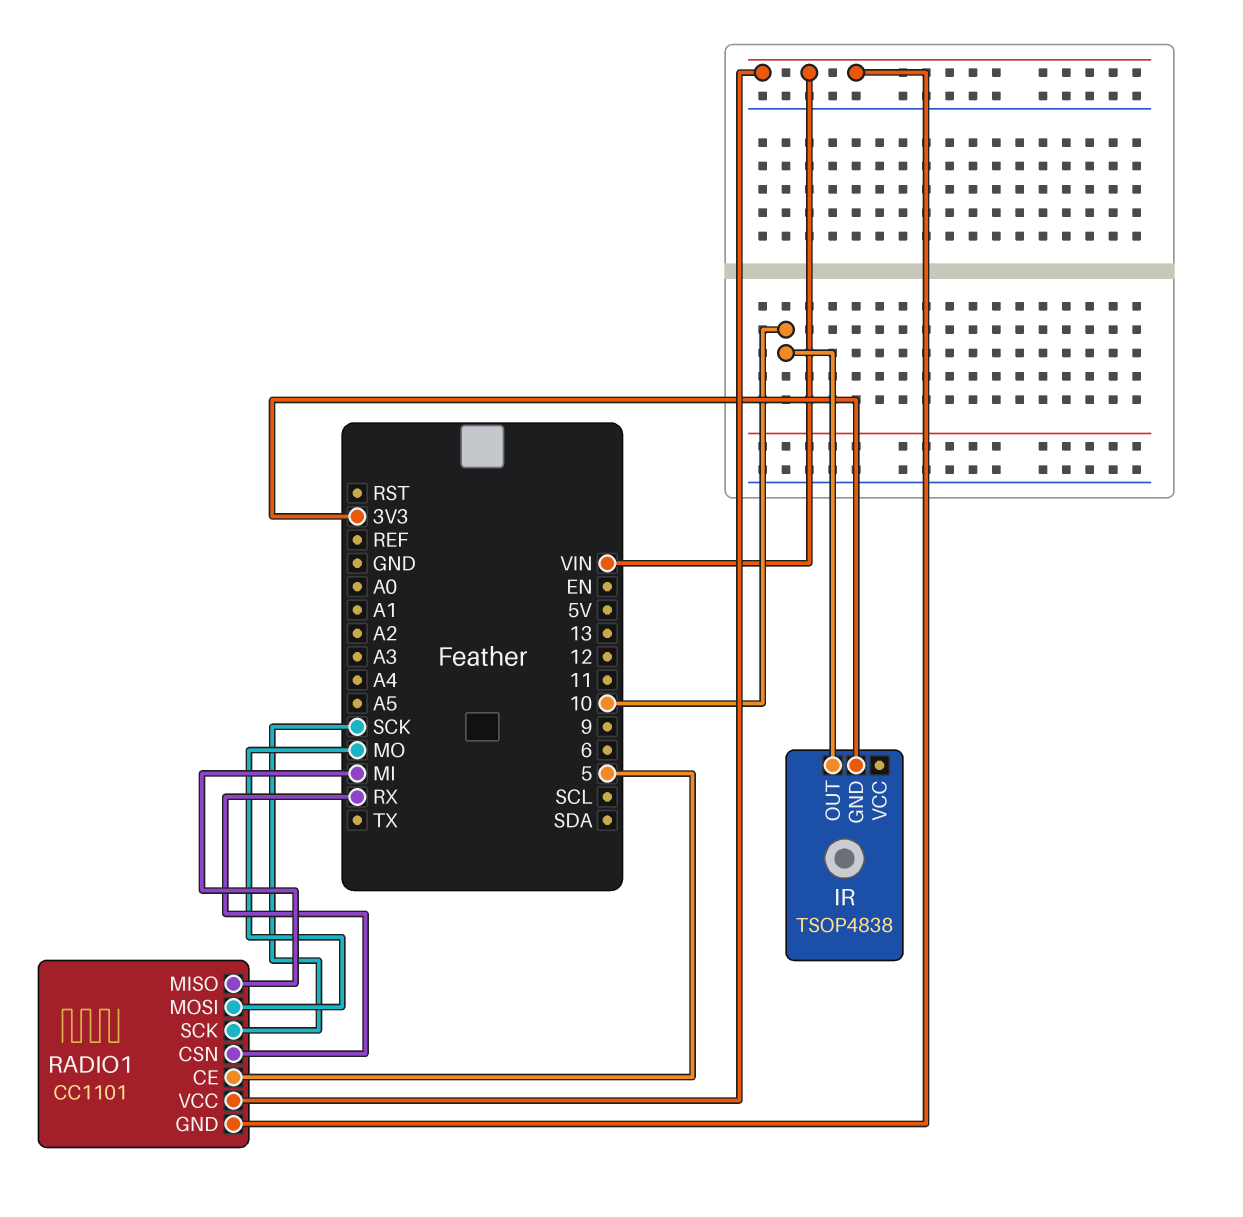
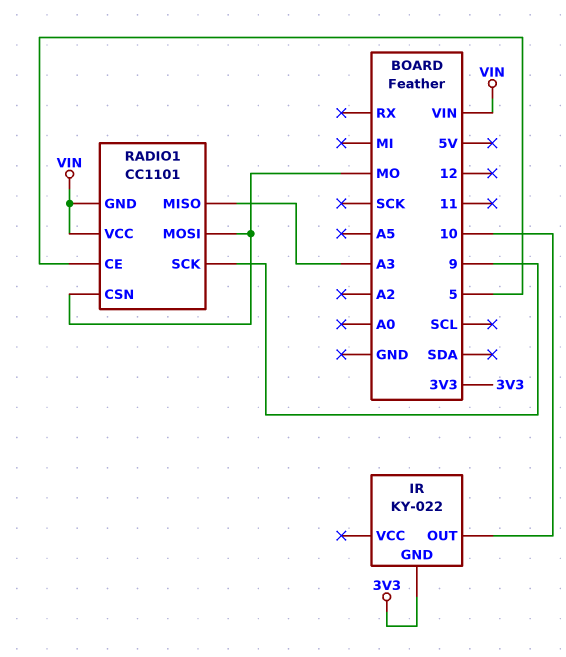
IR: TSOP4838 -> KY-022
RADIO1 pin CSN: RX -> MO
RADIO1 pin MISO: MI -> A3
RADIO1 pin SCK: SCK -> 9

